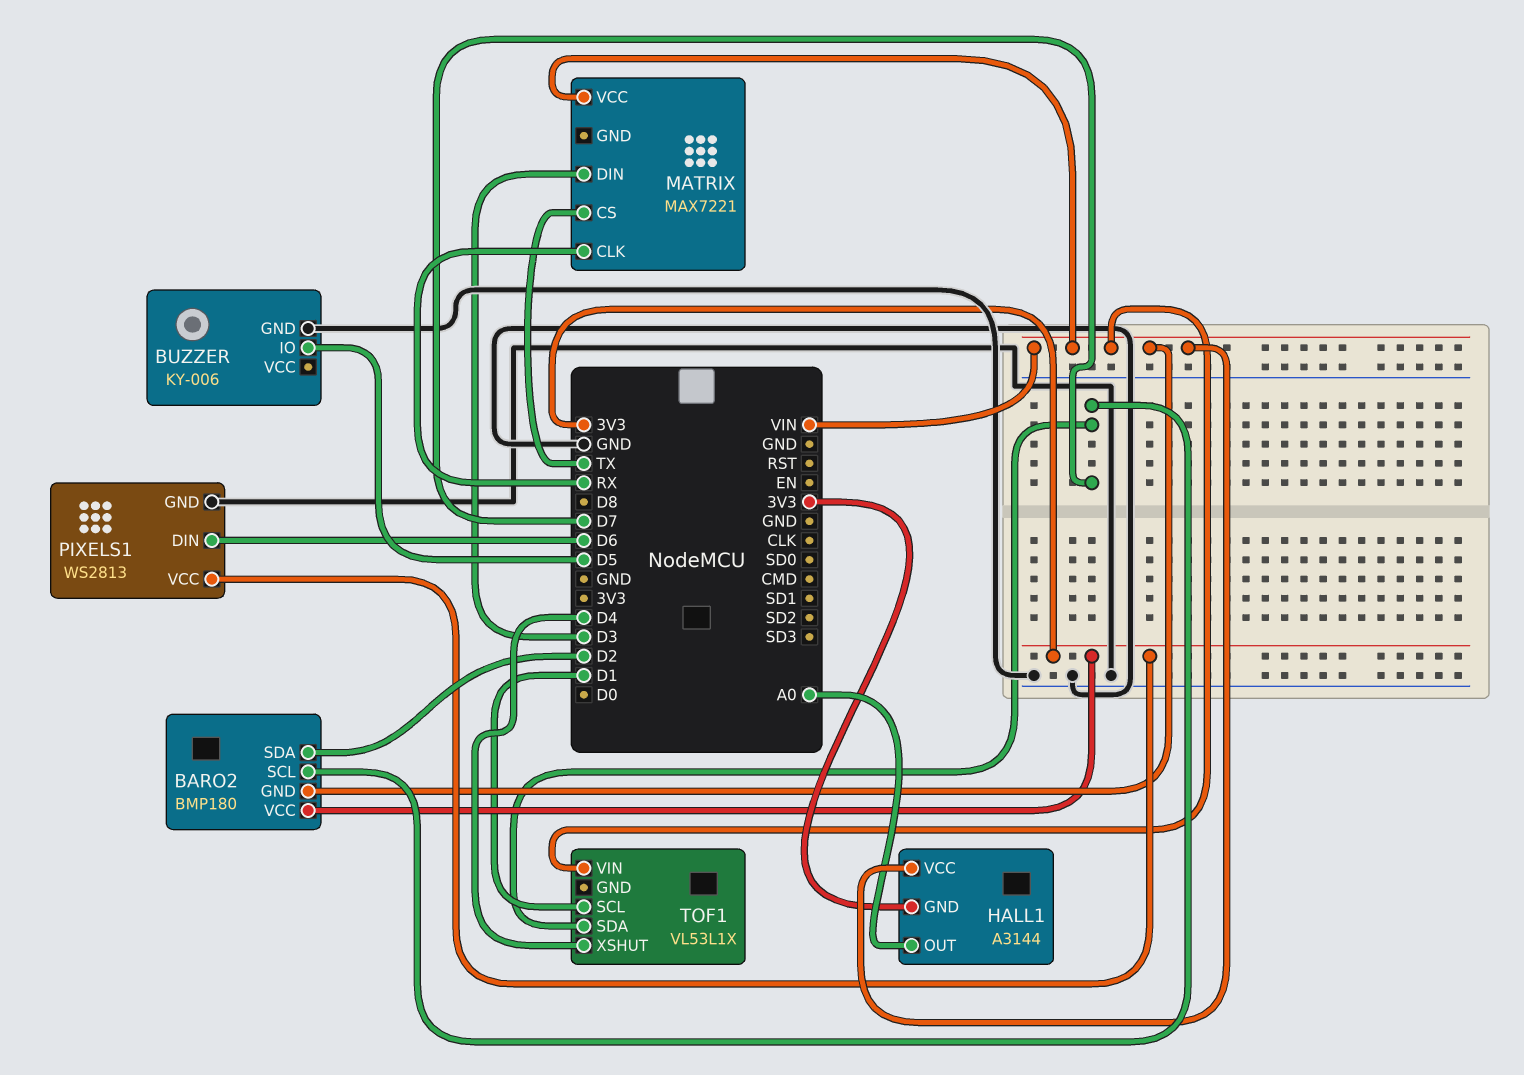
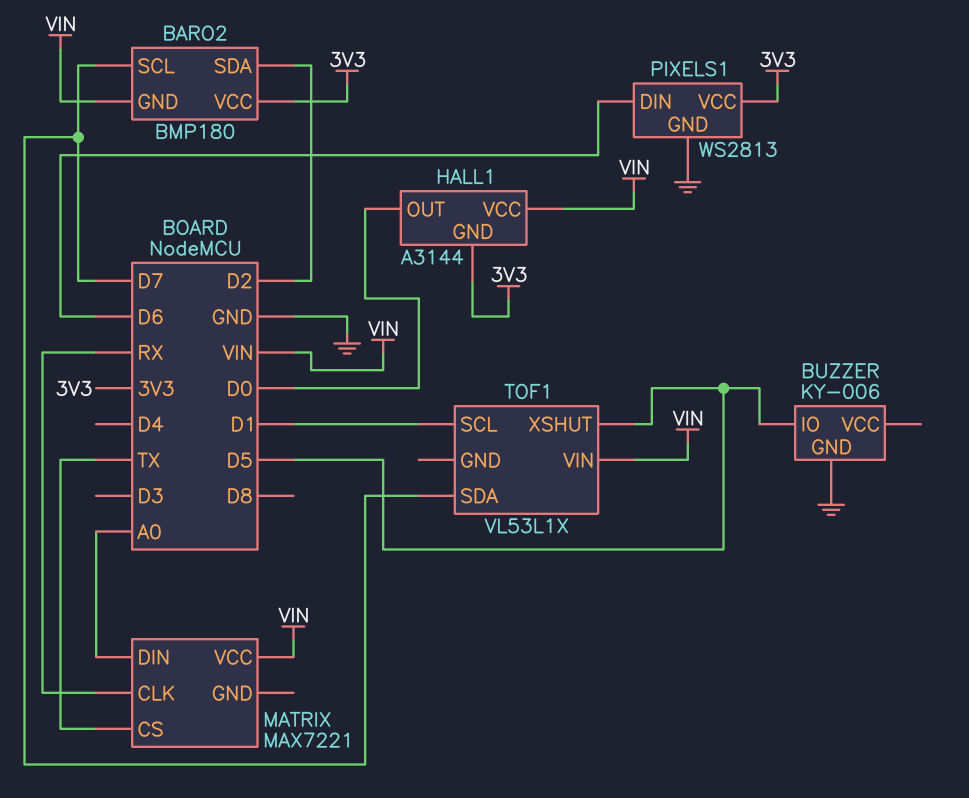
HALL1 pin OUT: A0 -> D0
MATRIX pin DIN: D3 -> A0
TOF1 pin XSHUT: D4 -> D5

